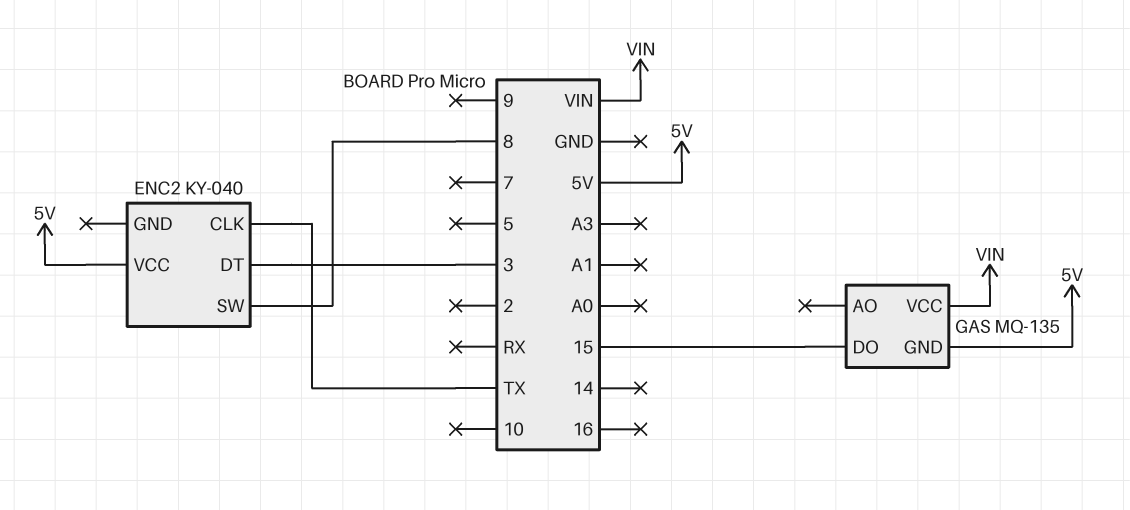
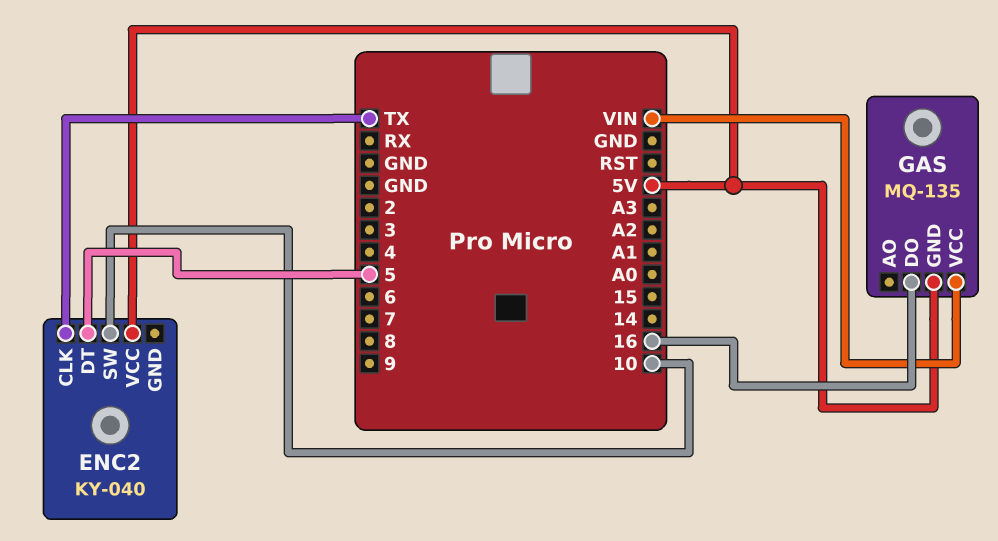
ENC2 pin DT: 3 -> 5
ENC2 pin SW: 8 -> 10
GAS pin DO: 15 -> 16

